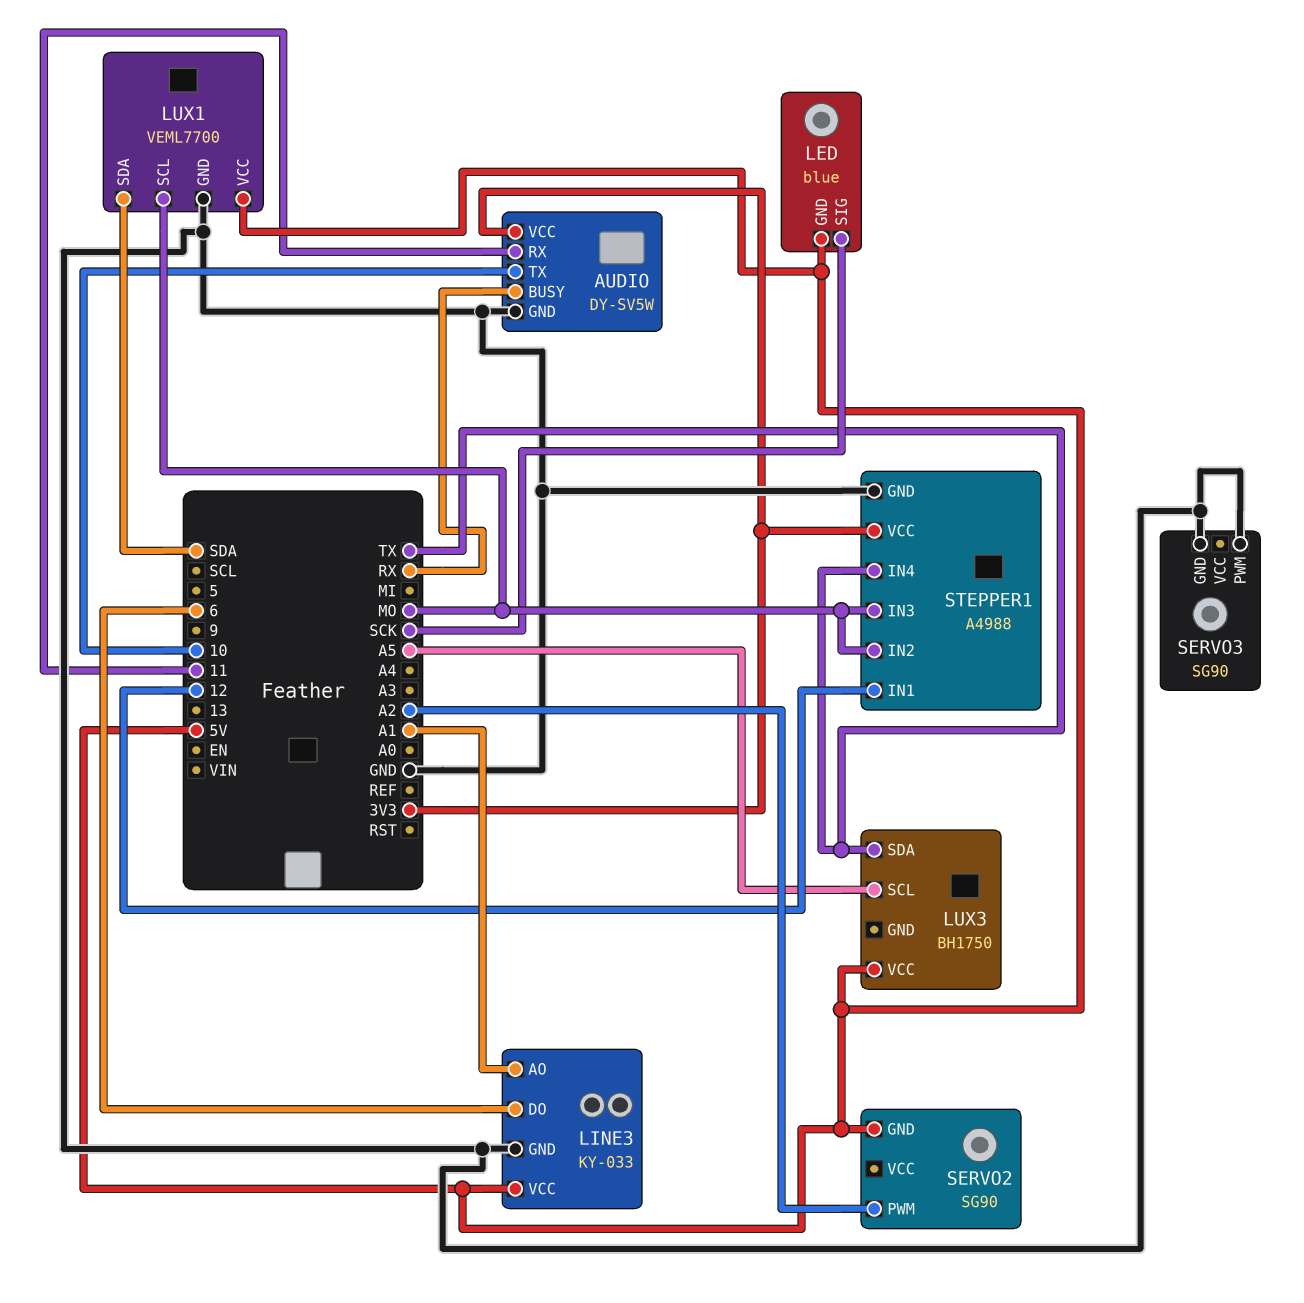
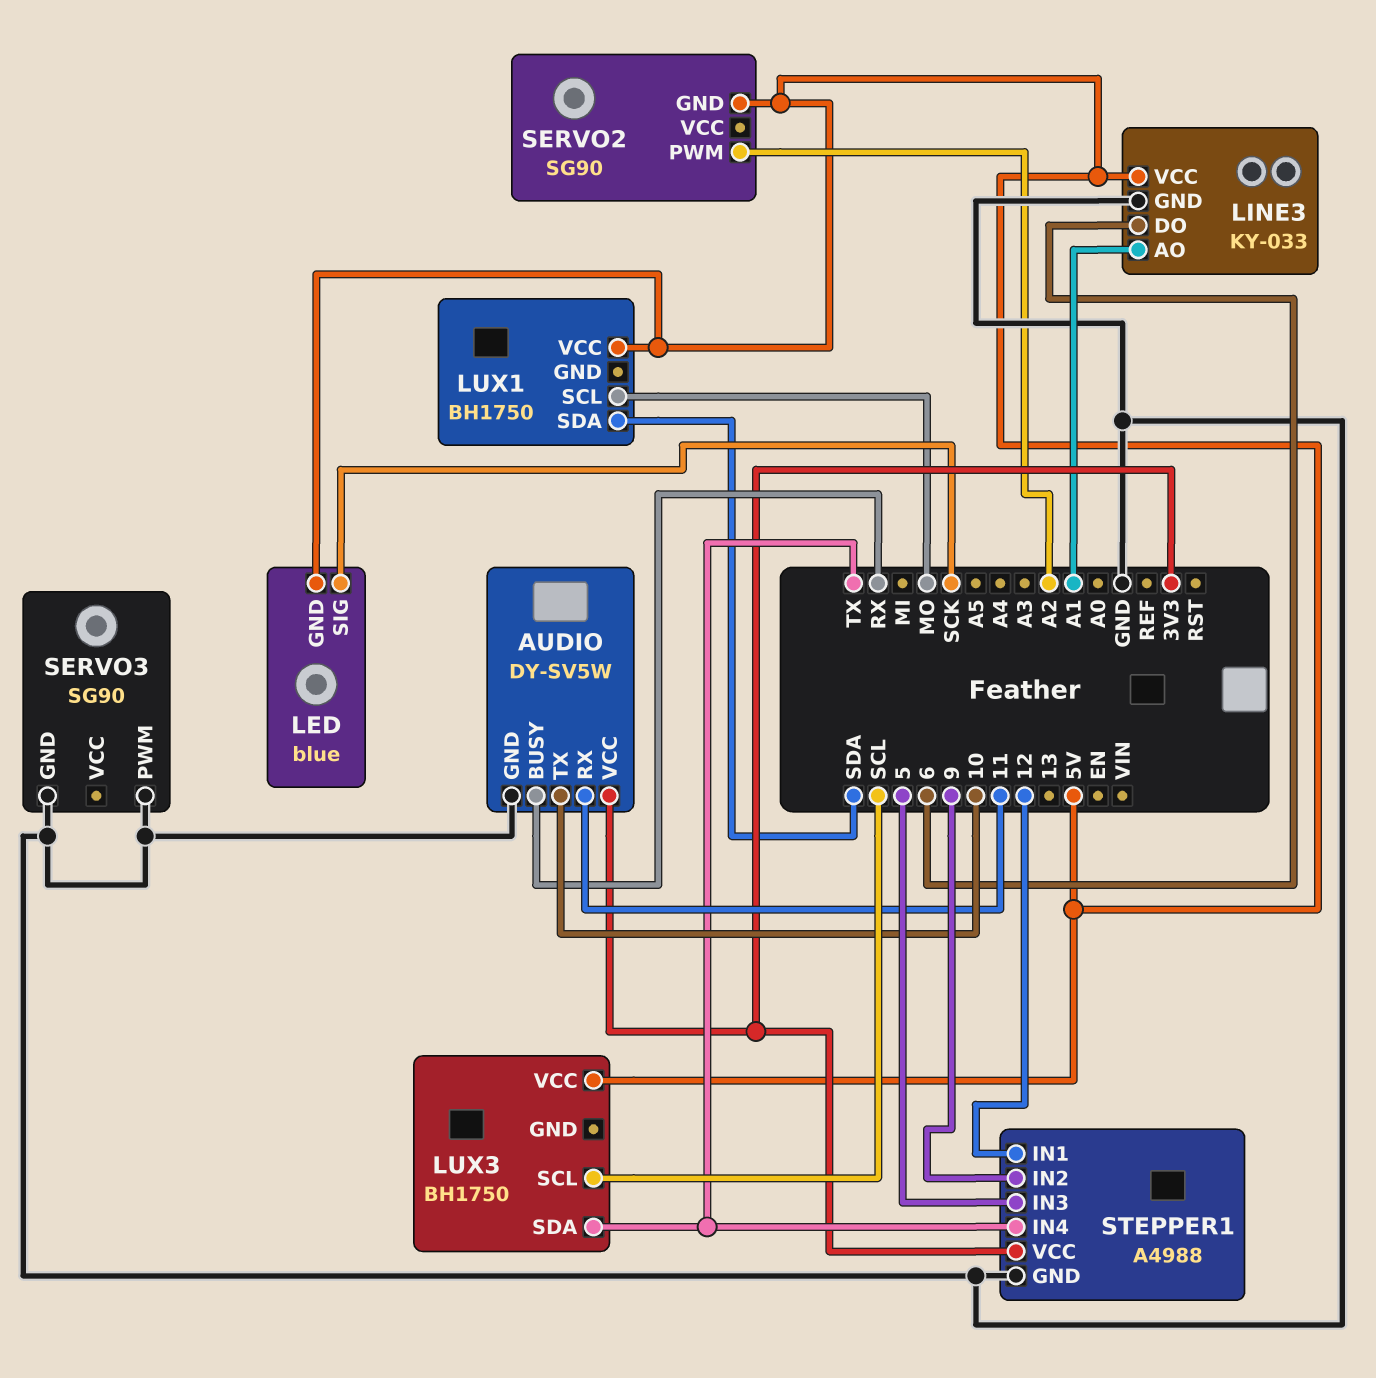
LUX1: VEML7700 -> BH1750
LUX1 pin GND: GND -> none
LUX3 pin SCL: A5 -> SCL
STEPPER1 pin IN2: MO -> 9
STEPPER1 pin IN3: MO -> 5

